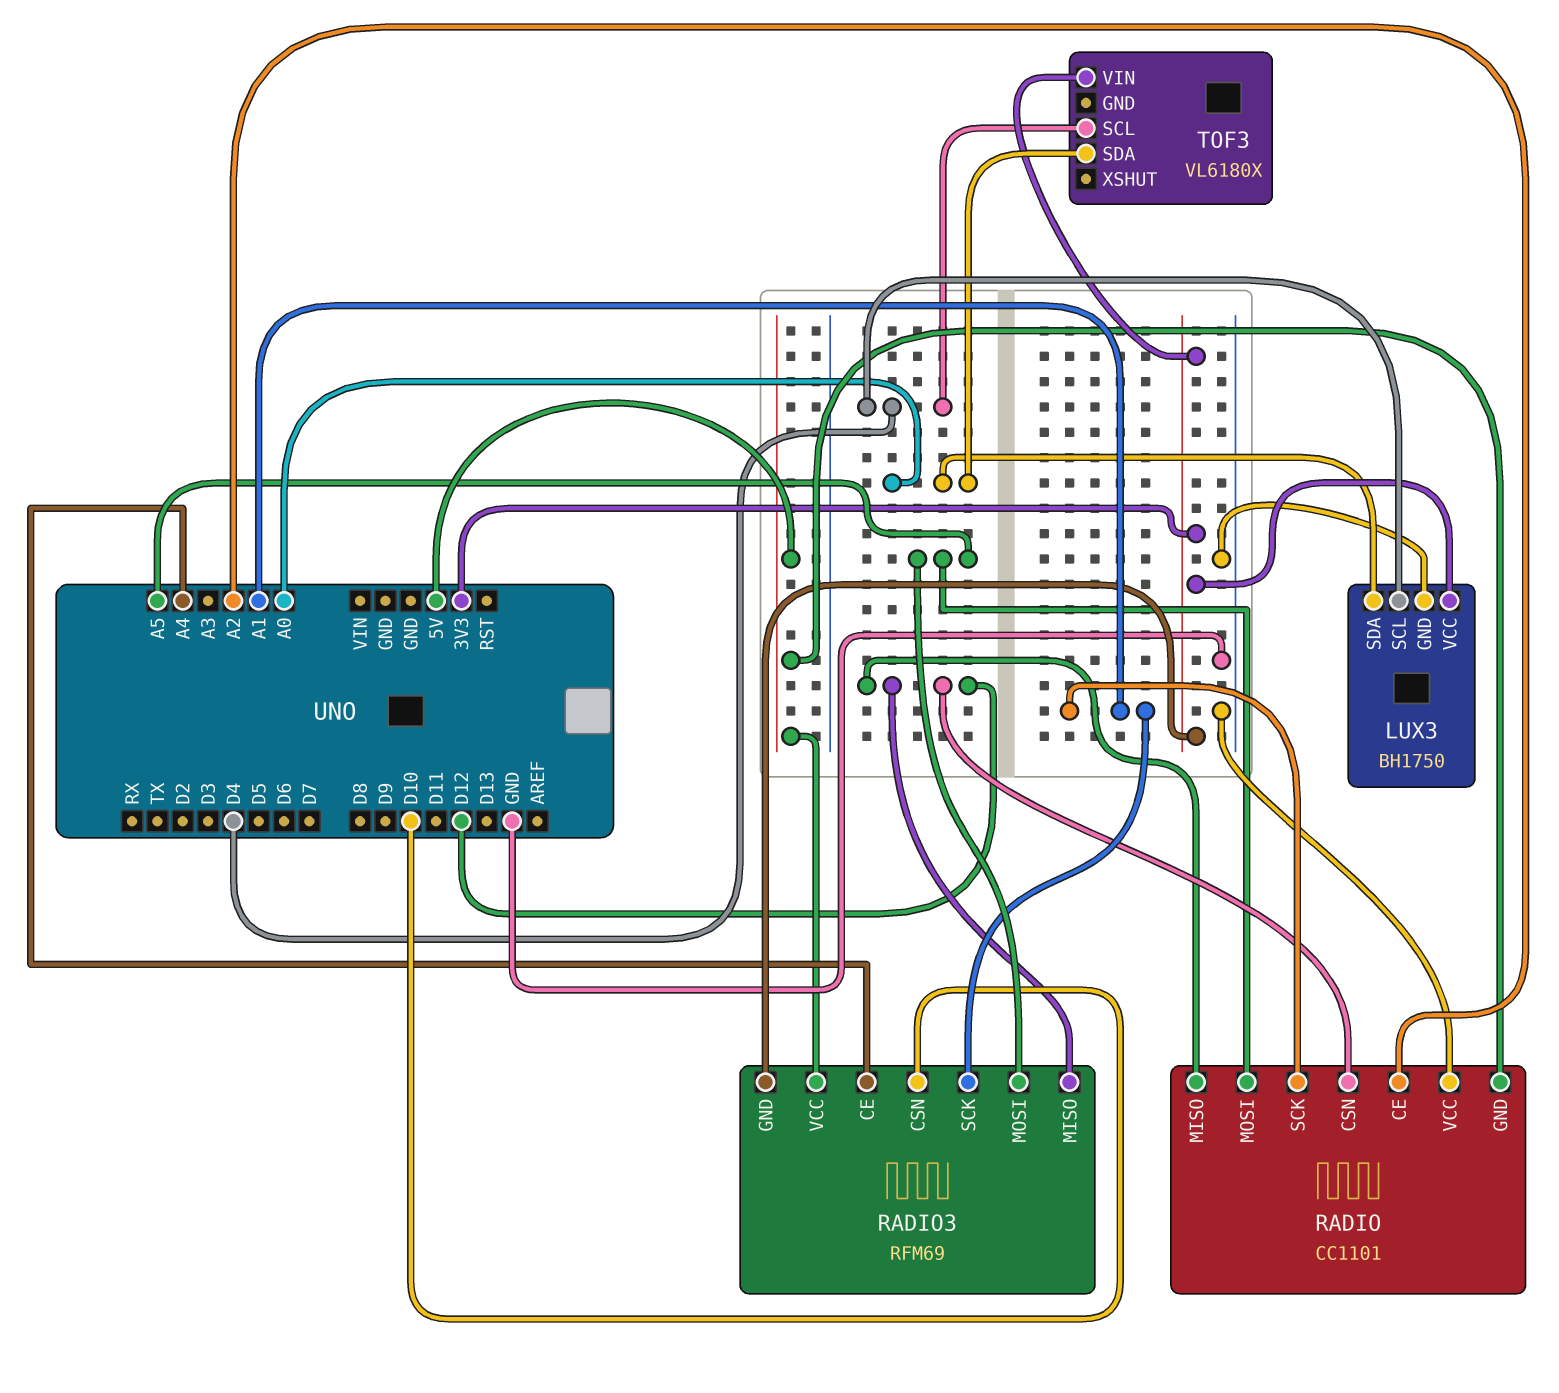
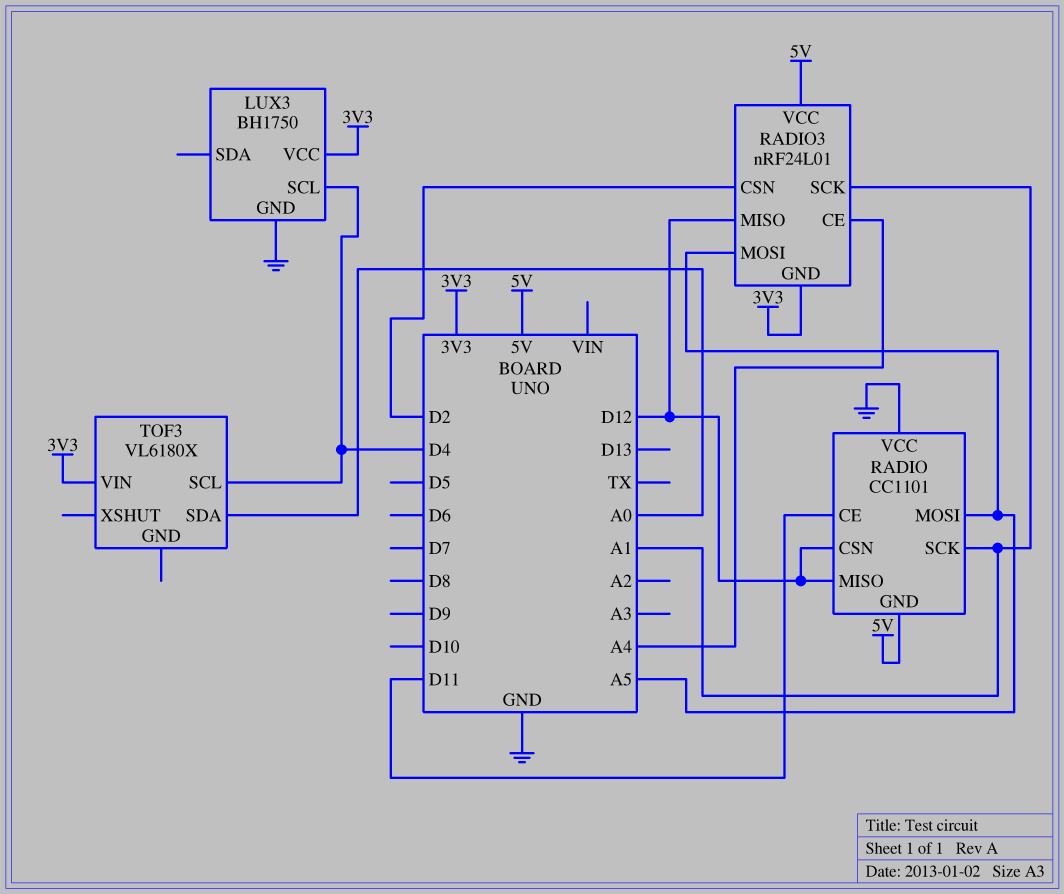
LUX3 pin SDA: A0 -> none
RADIO pin CE: A2 -> D11
RADIO3: RFM69 -> nRF24L01
RADIO3 pin CSN: D10 -> D2

